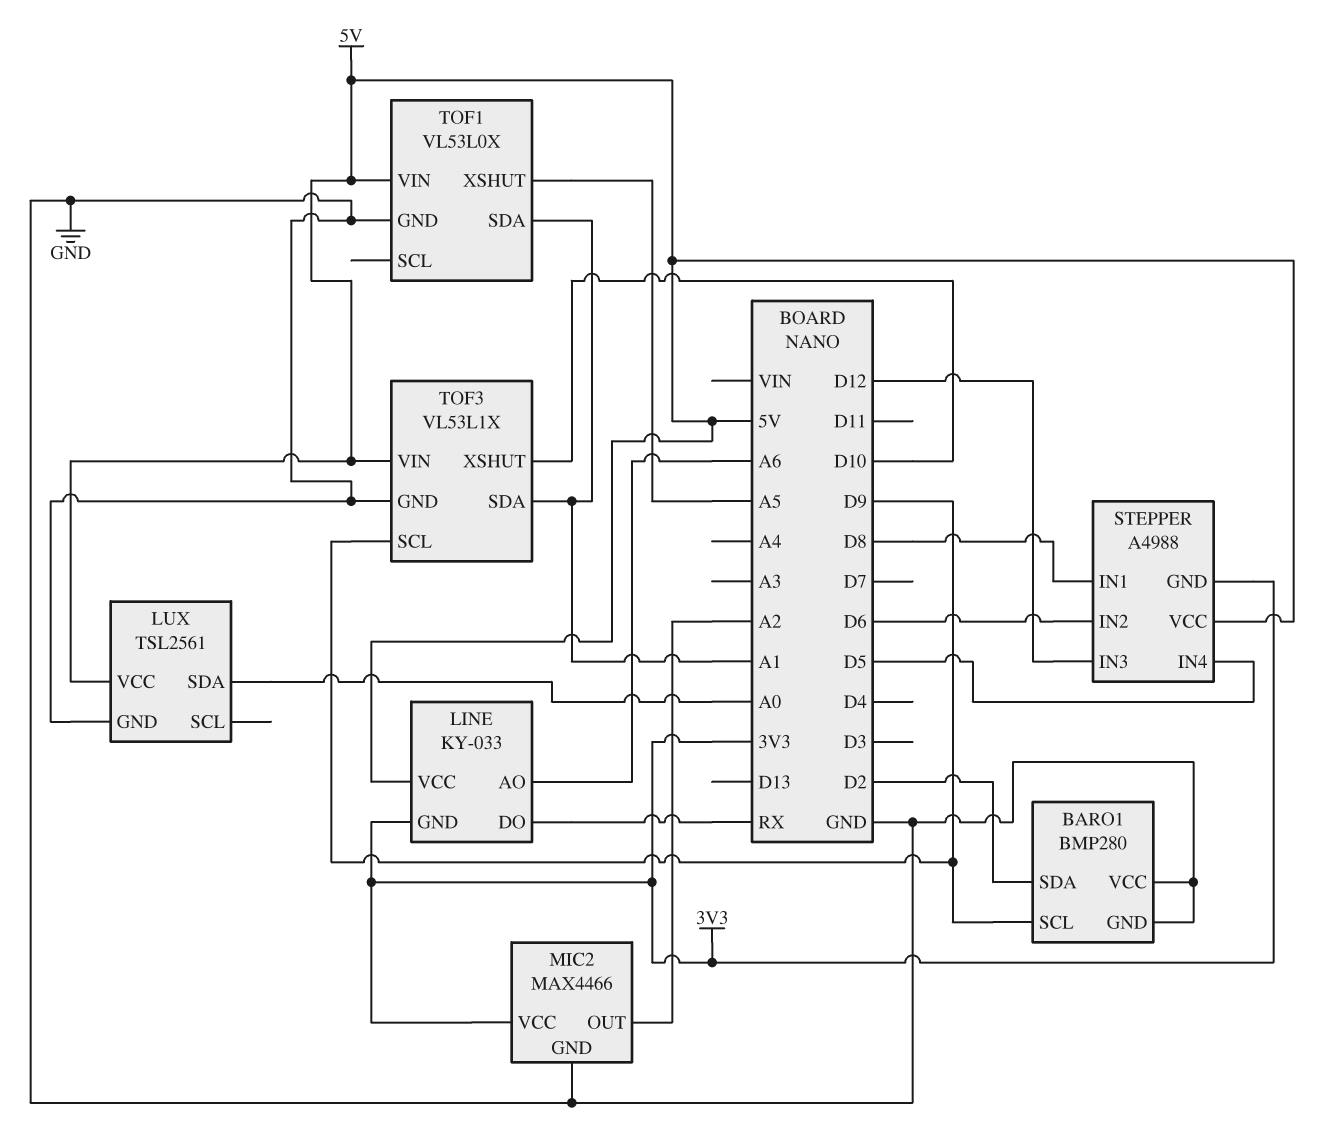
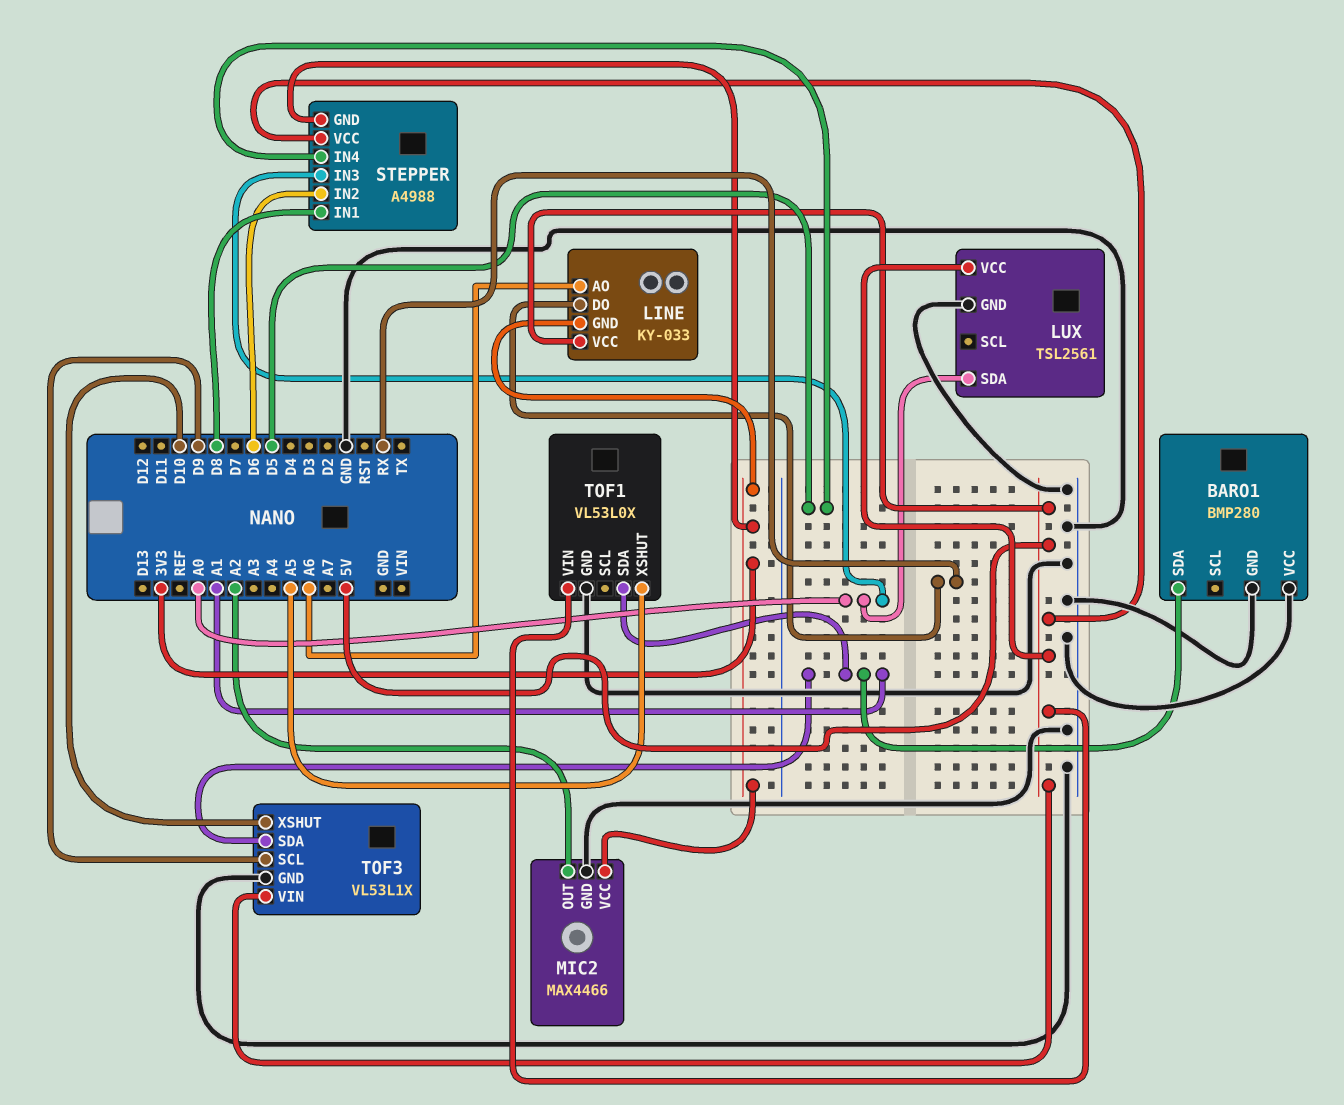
BARO1 pin SCL: D9 -> none
BARO1 pin SDA: D2 -> A1
STEPPER pin IN3: D12 -> A0

